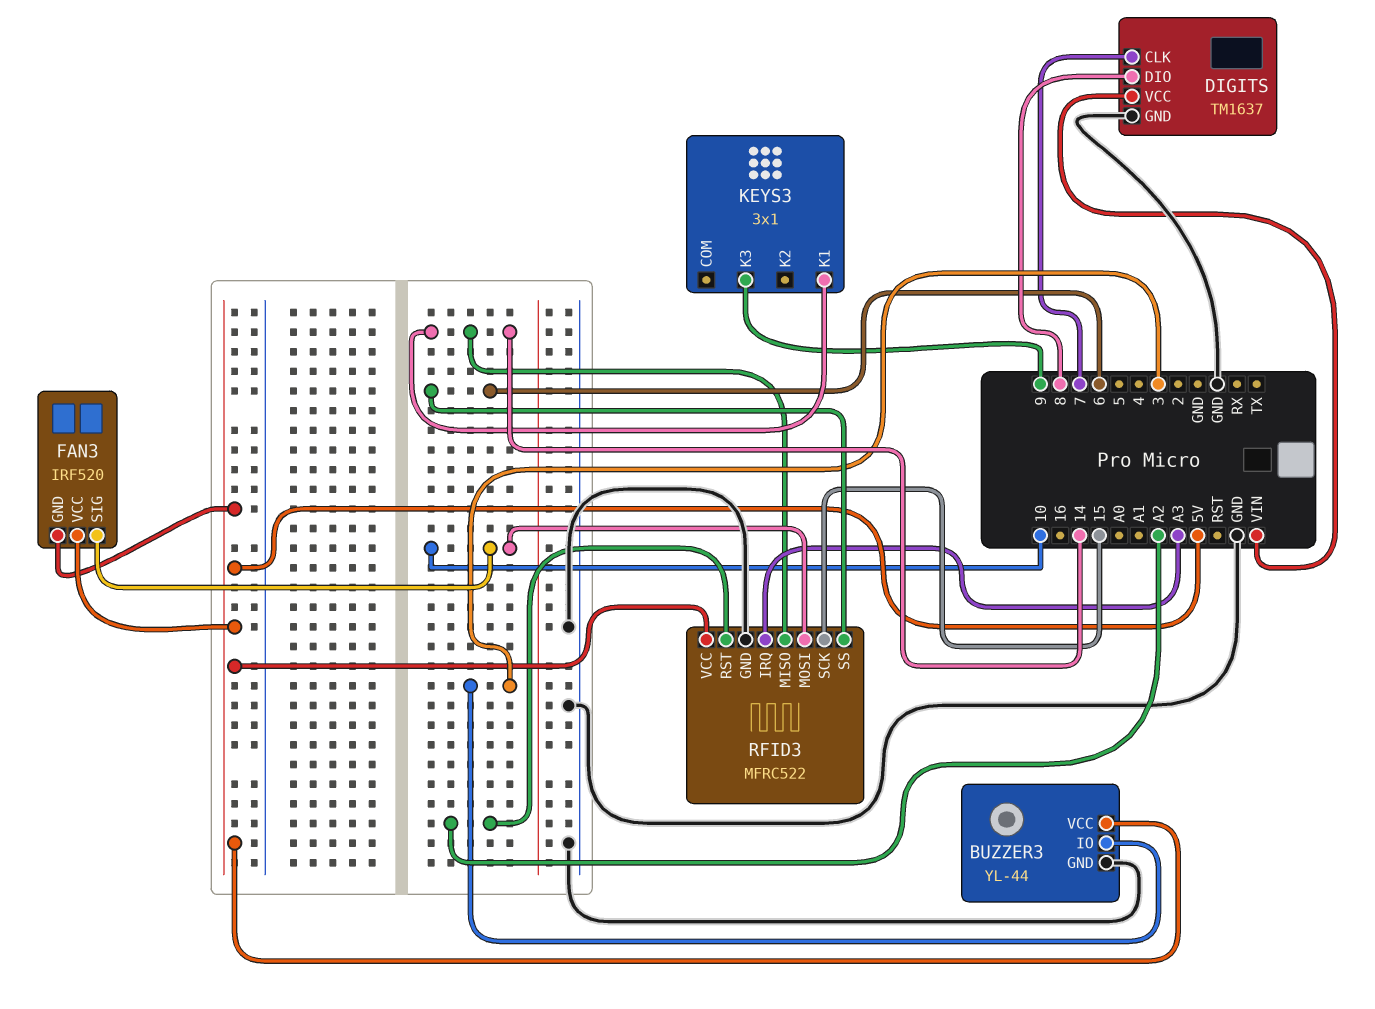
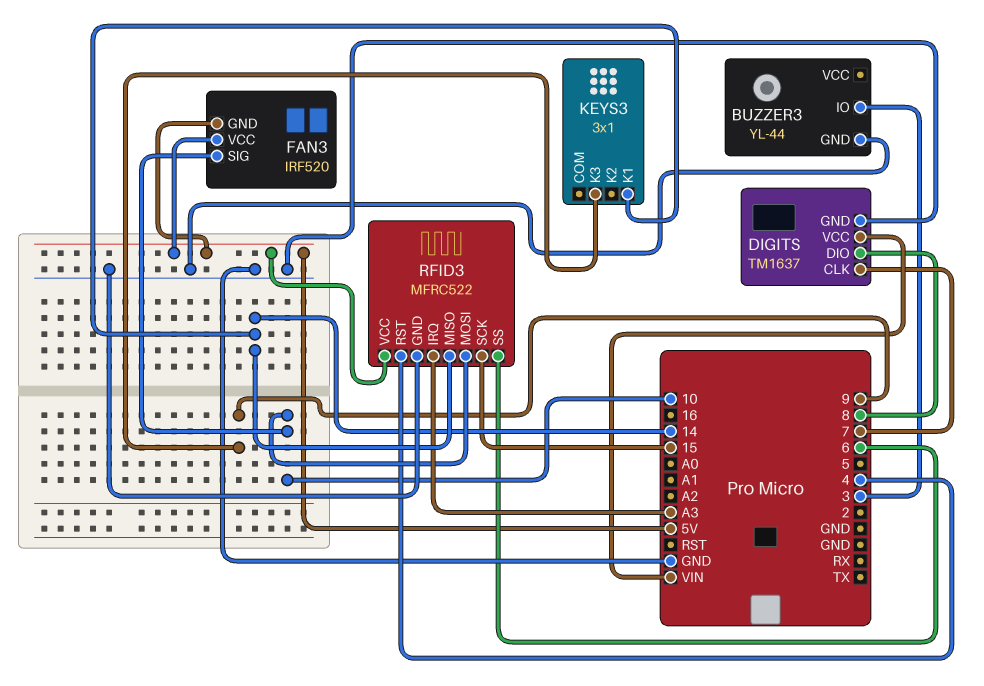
BUZZER3 pin VCC: 5V -> none
RFID3 pin RST: A2 -> 4

